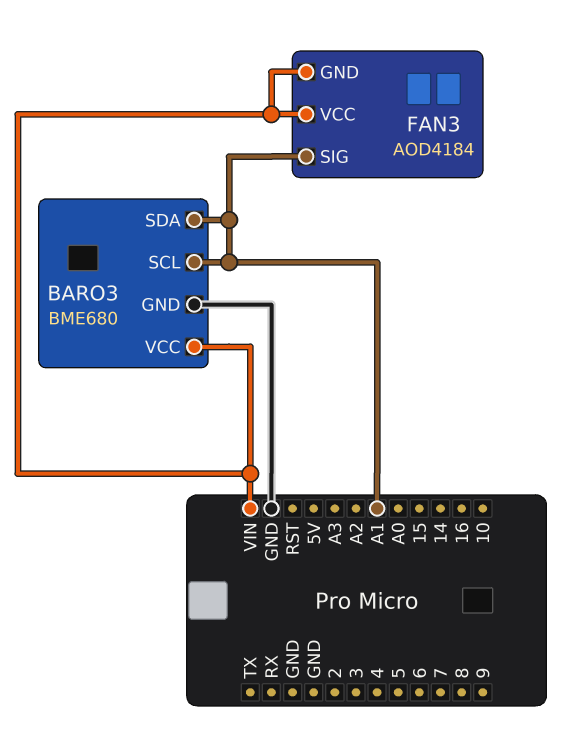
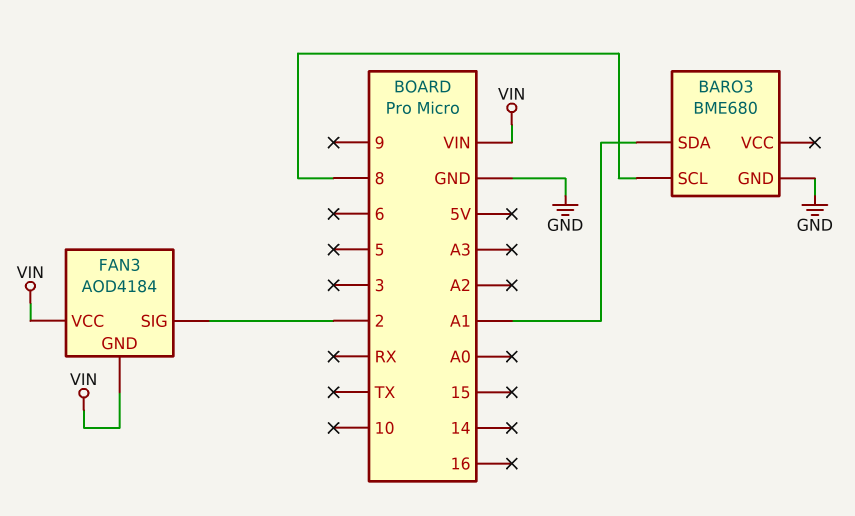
BARO3 pin SCL: A1 -> 8
BARO3 pin VCC: VIN -> none
FAN3 pin SIG: A1 -> 2

